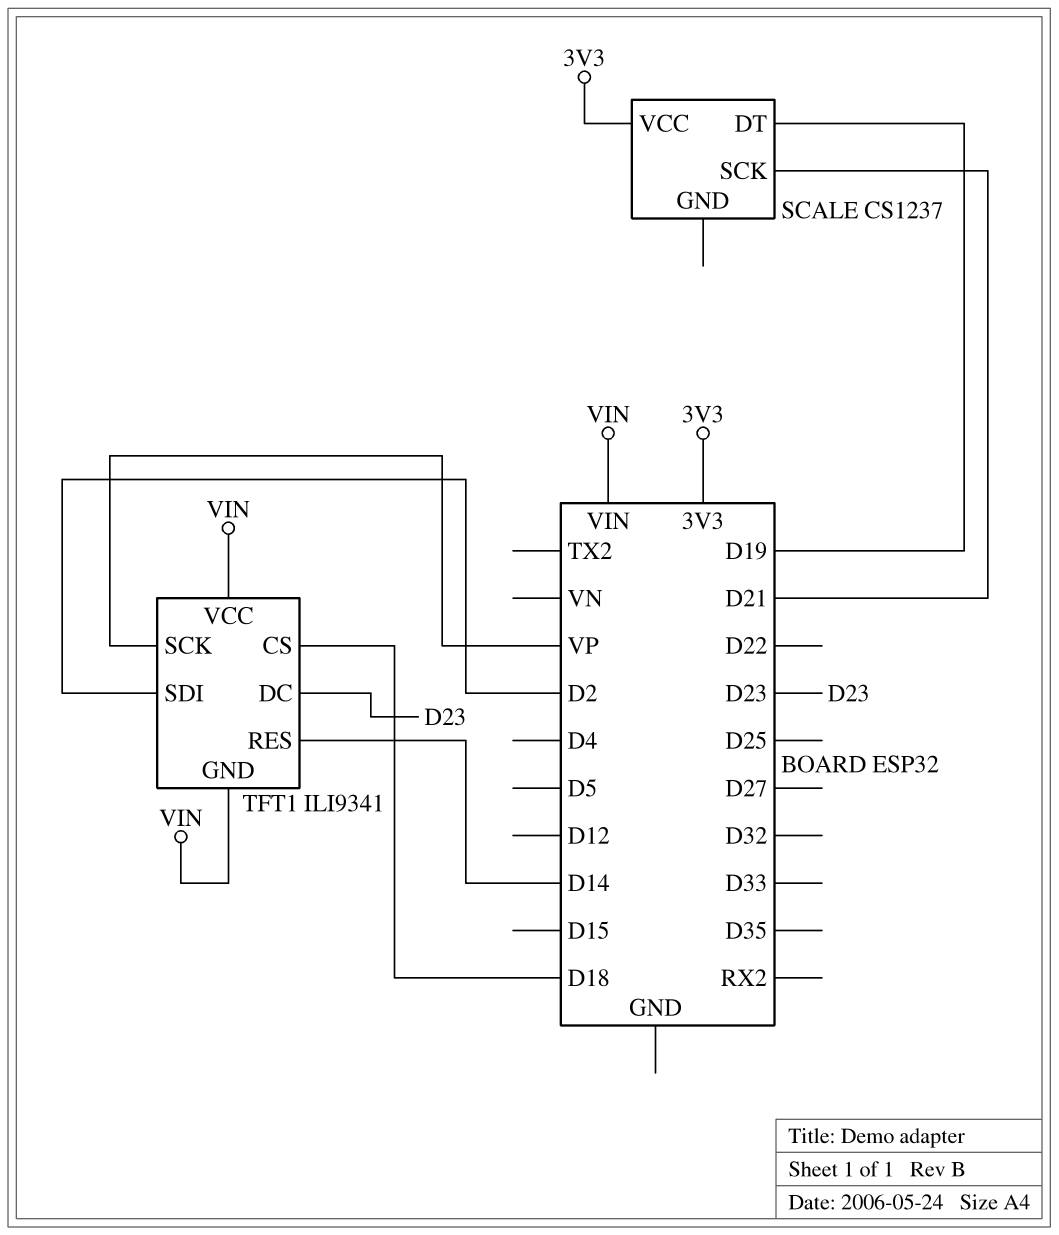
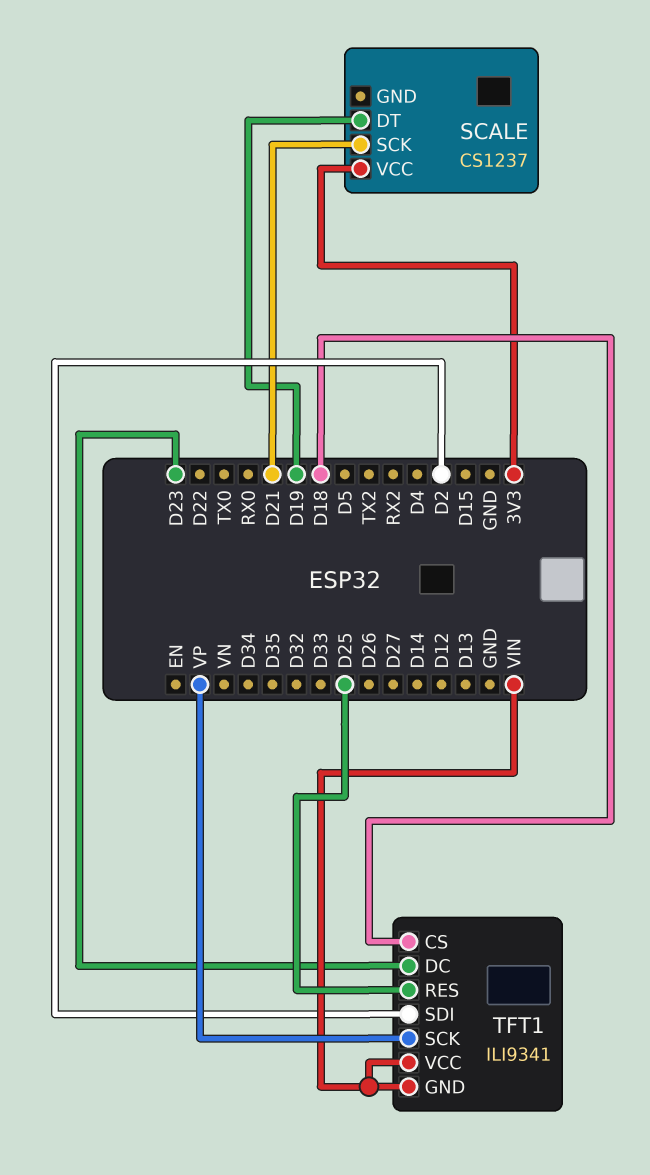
TFT1 pin RES: D14 -> D25

